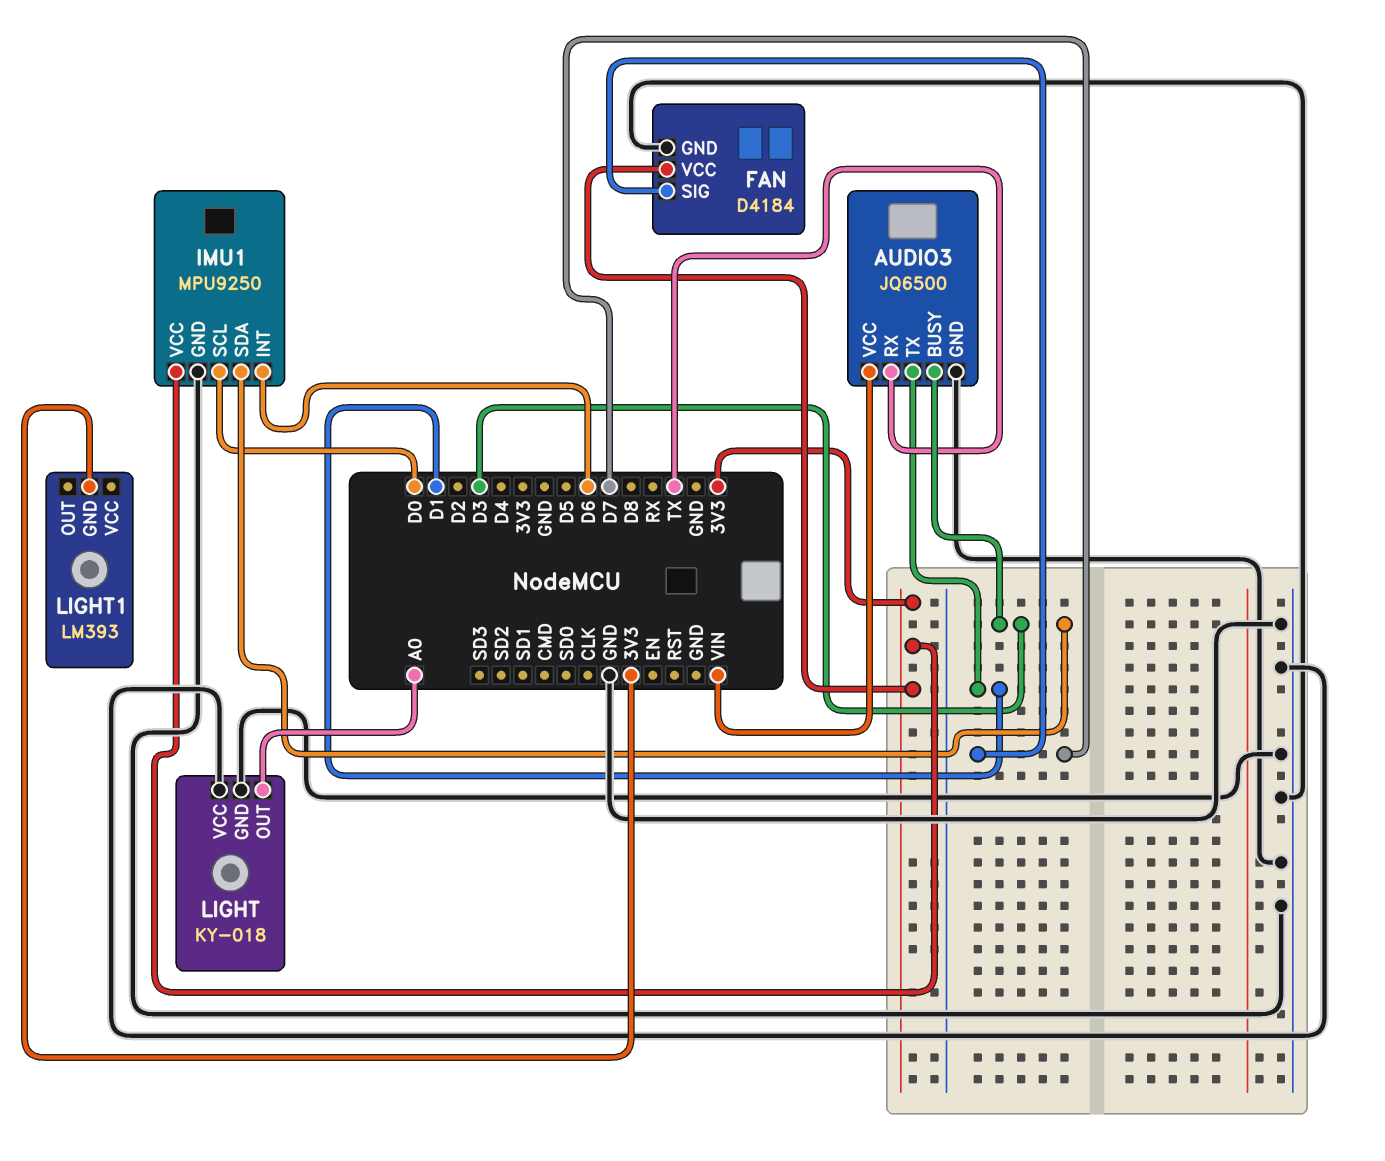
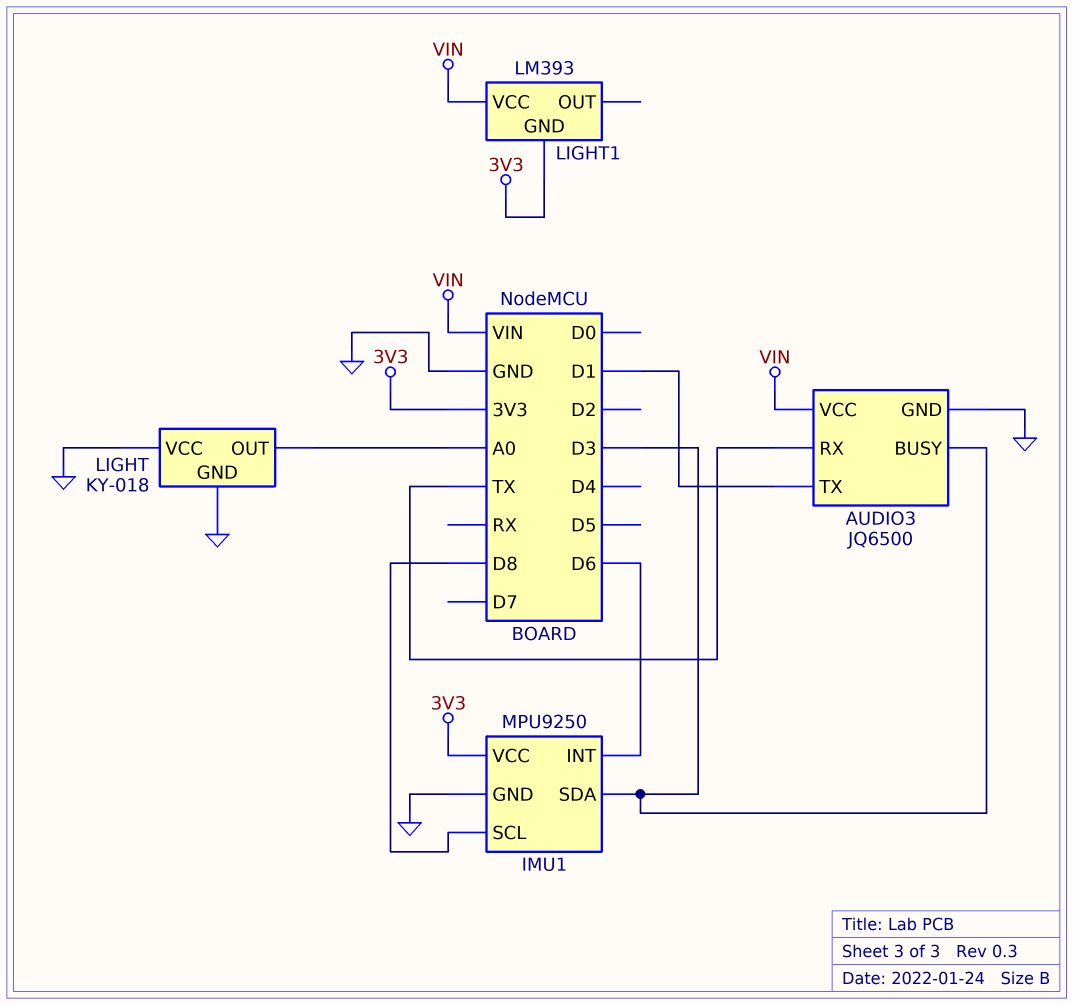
FAN: D4184 -> none
FAN pin GND: GND -> none
FAN pin SIG: D7 -> none
FAN pin VCC: 3V3 -> none
IMU1 pin SCL: D0 -> D8
LIGHT1 pin VCC: none -> VIN

